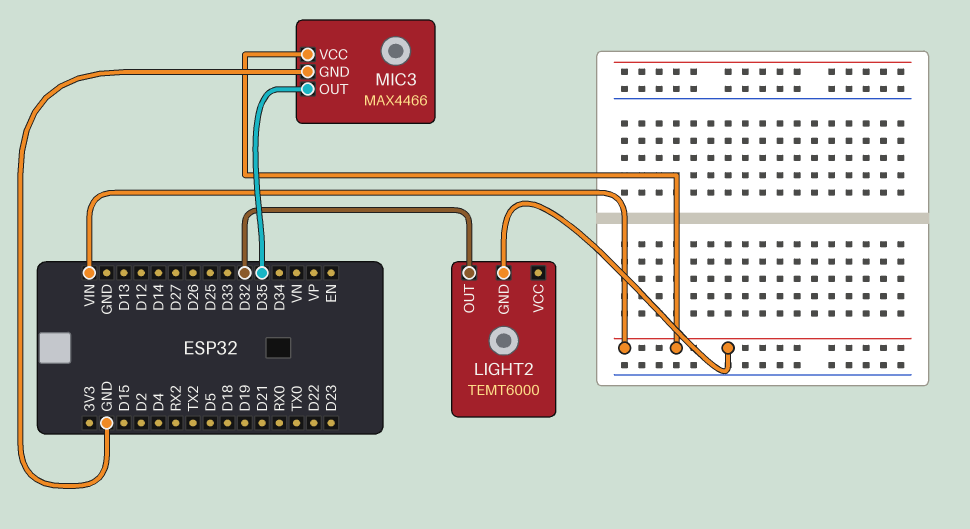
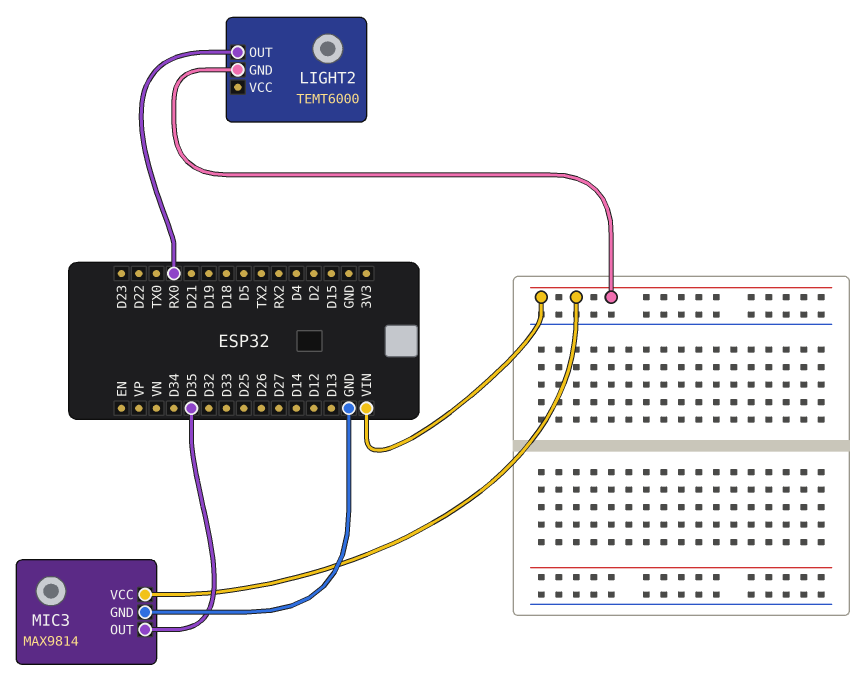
LIGHT2 pin OUT: D32 -> RX0
MIC3: MAX4466 -> MAX9814

